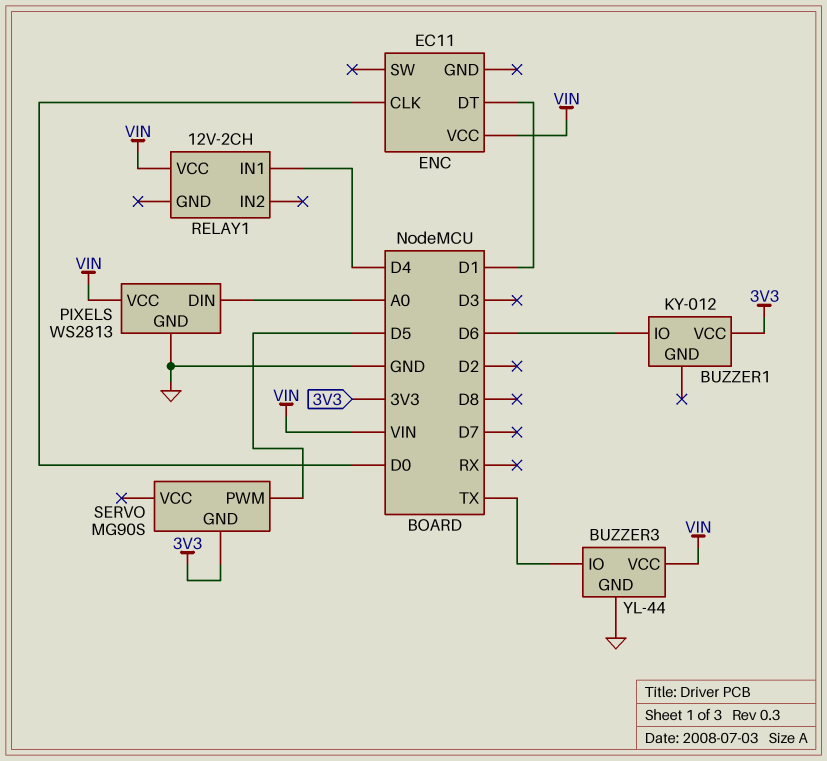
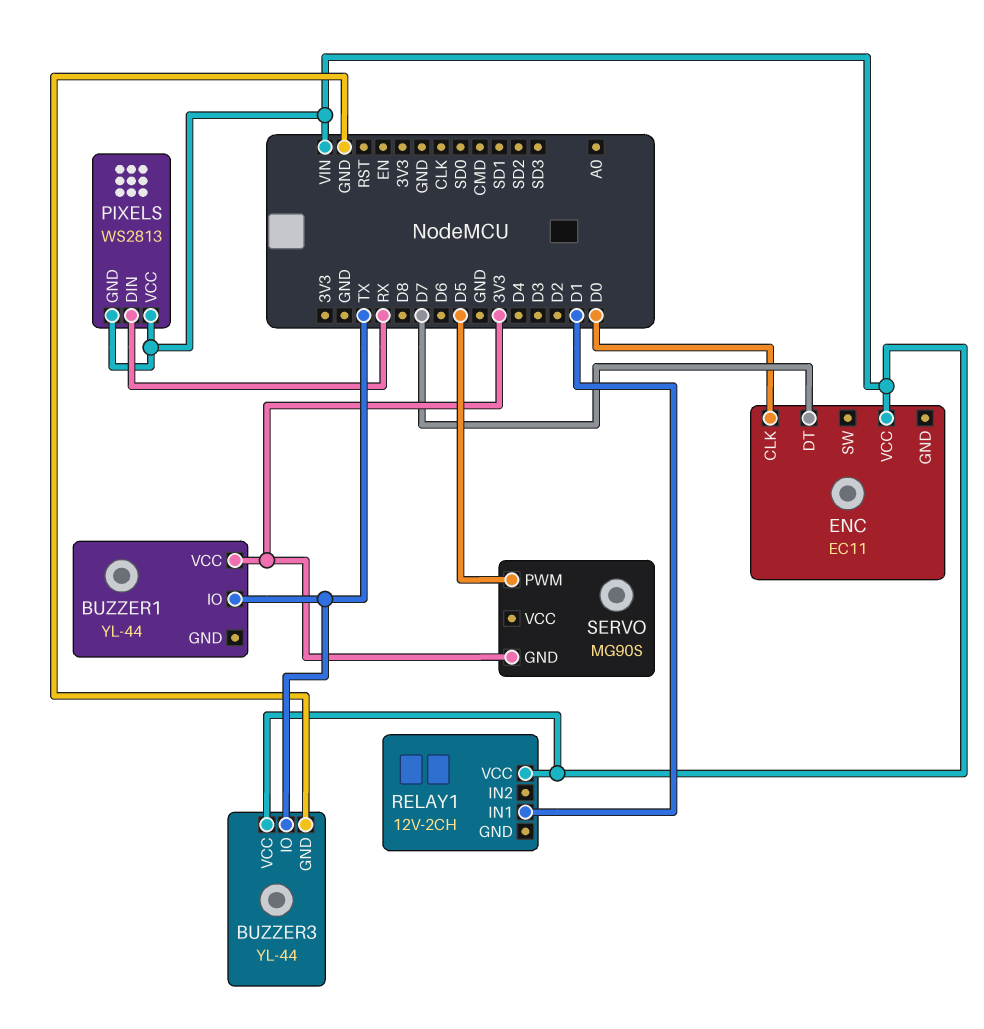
BUZZER1: KY-012 -> YL-44
BUZZER1 pin IO: D6 -> TX
ENC pin DT: D1 -> D7
PIXELS pin DIN: A0 -> RX
PIXELS pin GND: GND -> VIN
RELAY1 pin IN1: D4 -> D1

